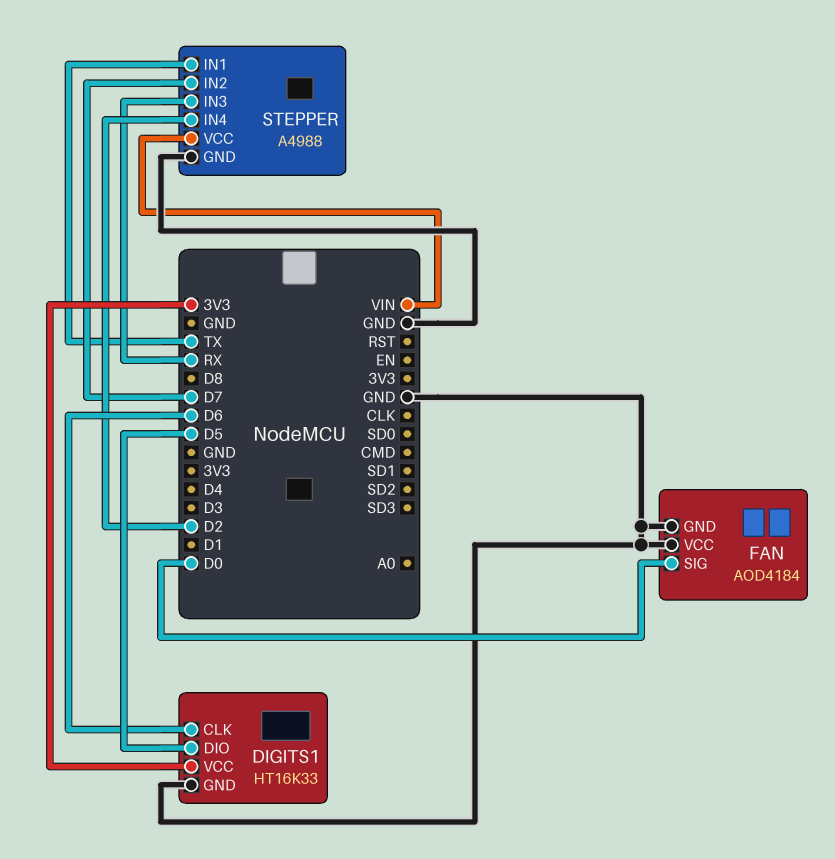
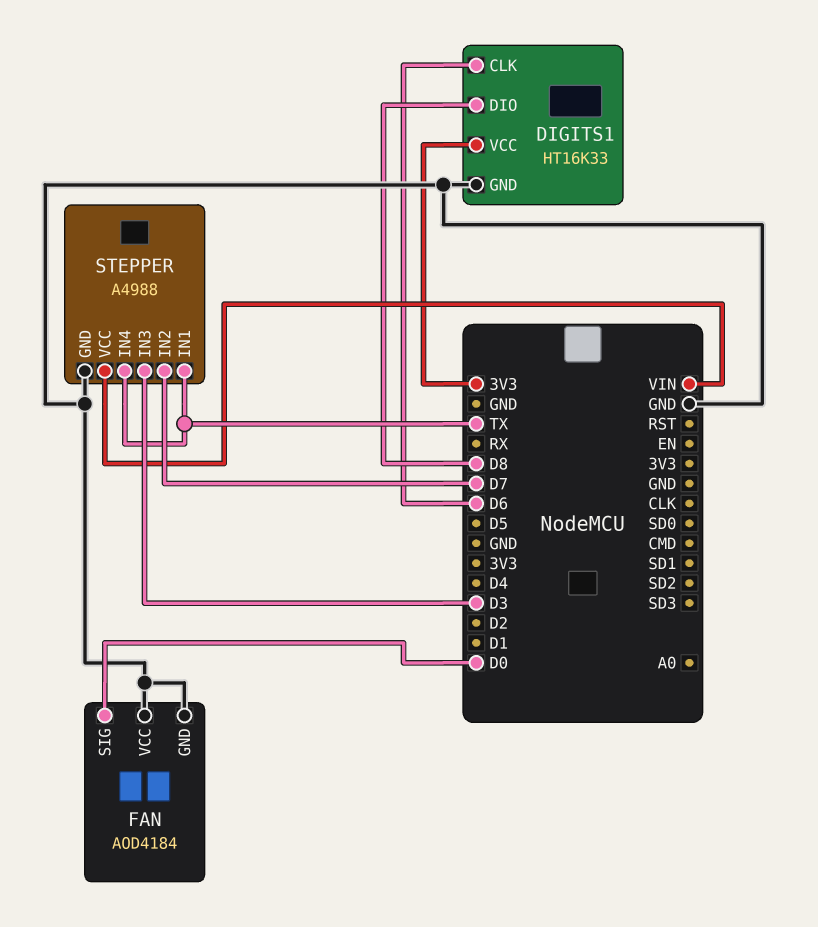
DIGITS1 pin DIO: D5 -> D8
STEPPER pin IN3: RX -> D3
STEPPER pin IN4: D2 -> TX

